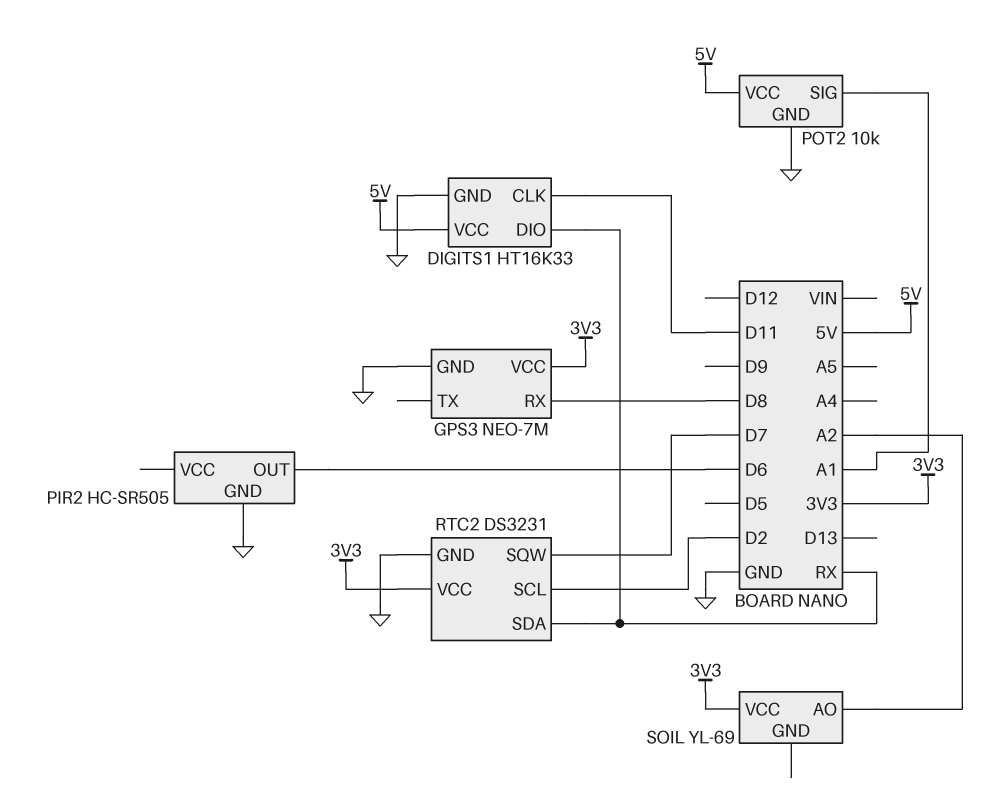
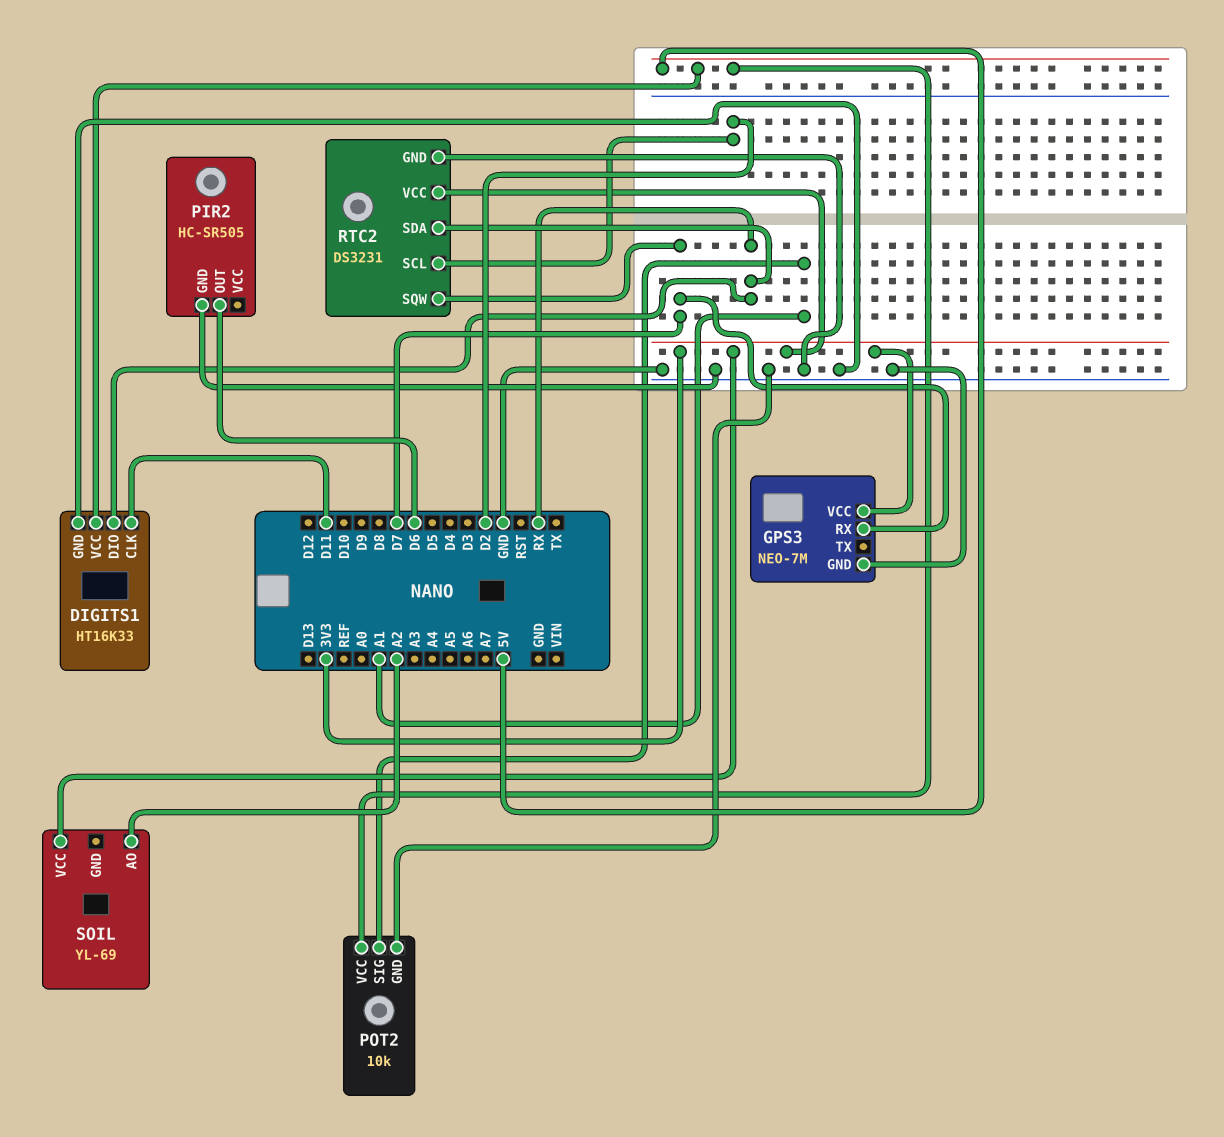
GPS3 pin RX: D8 -> D7

